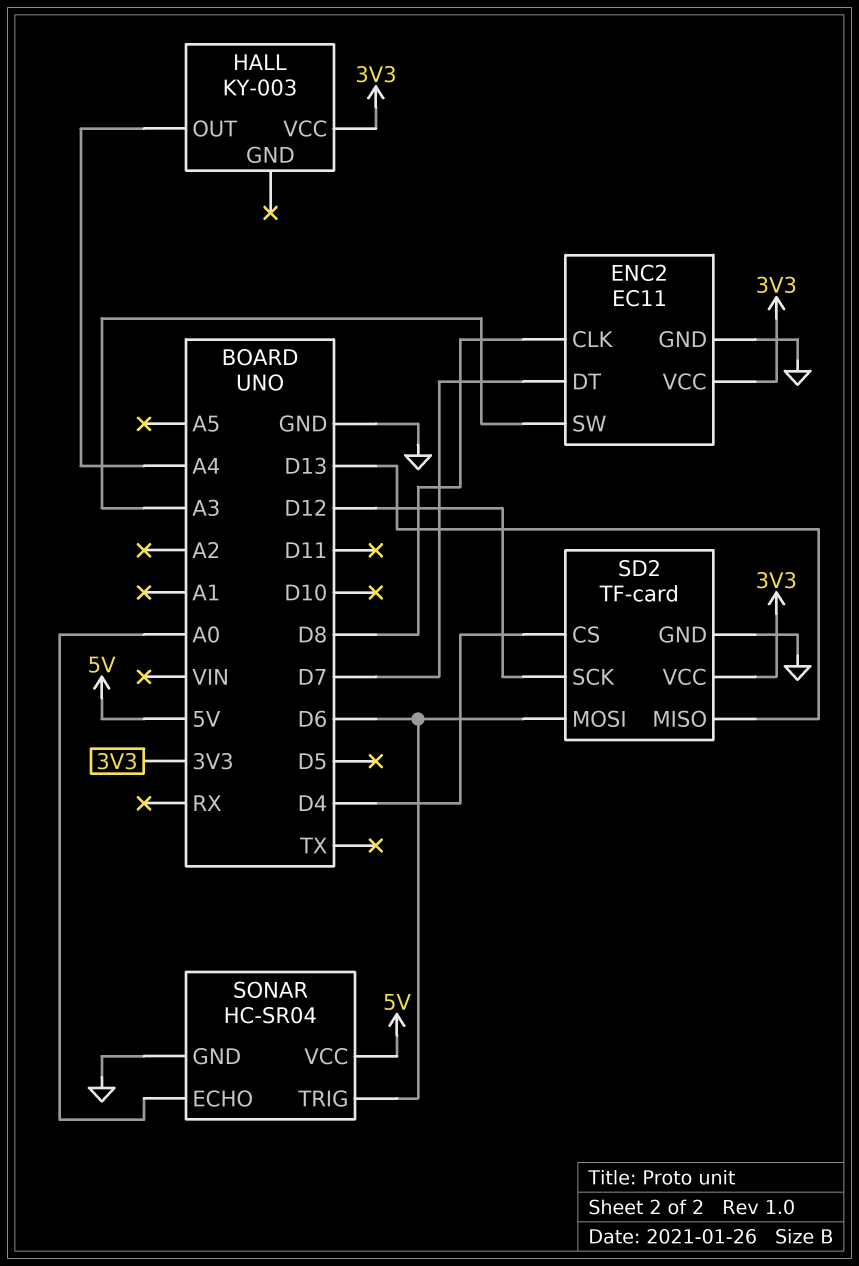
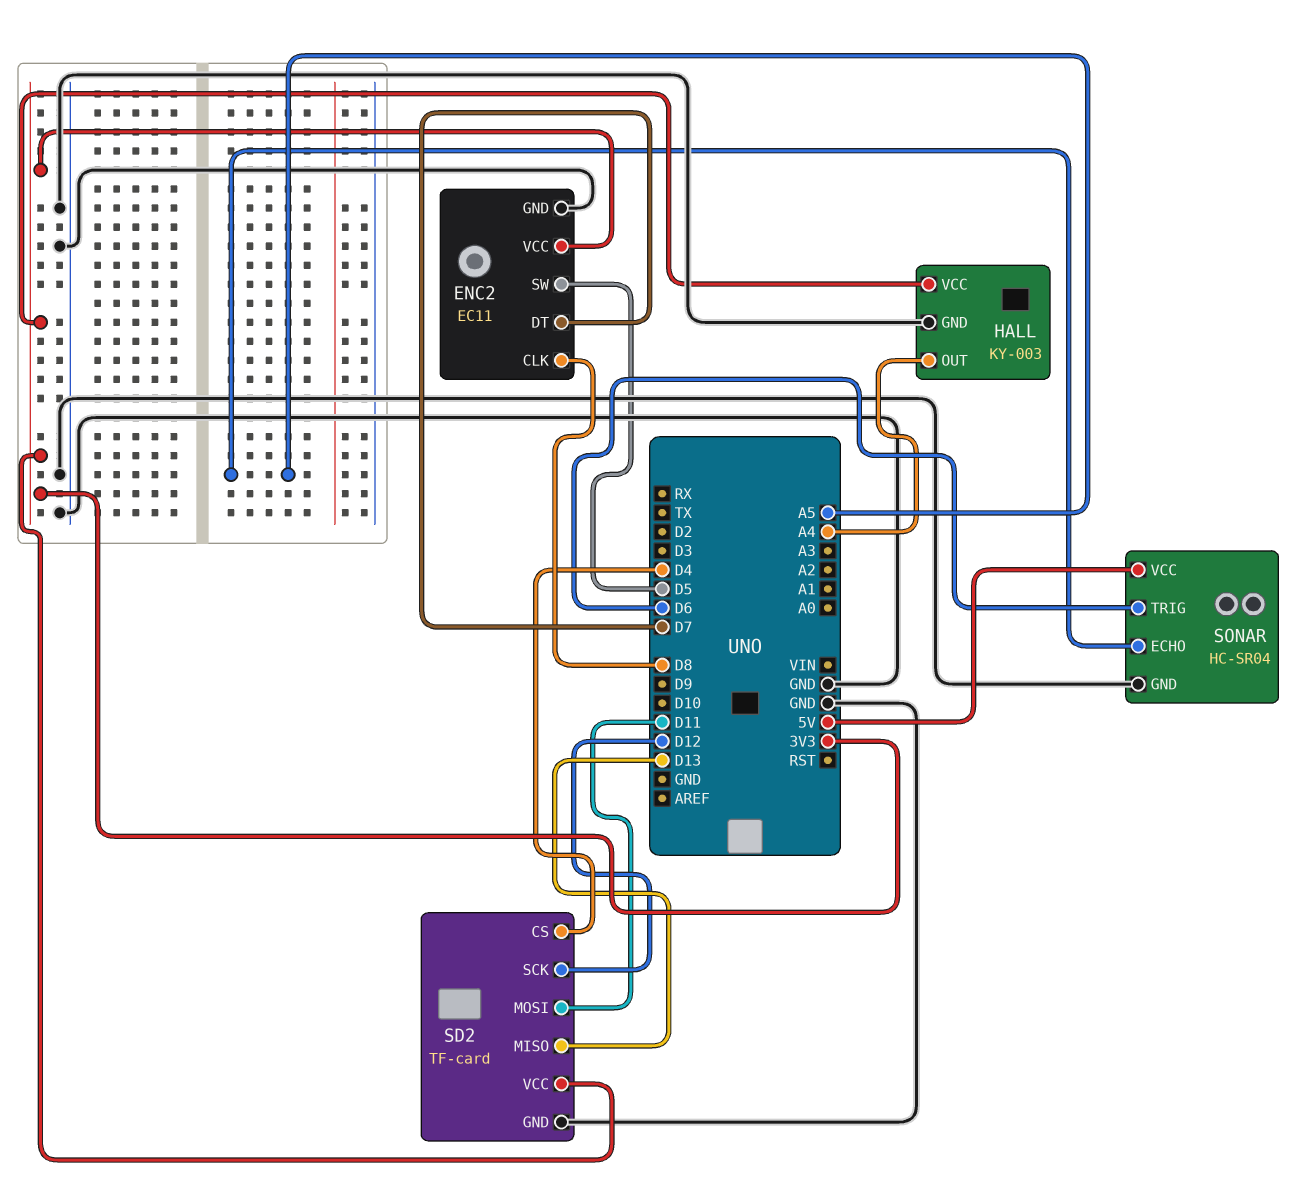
ENC2 pin SW: A3 -> D5
HALL pin GND: none -> GND
SD2 pin MOSI: D6 -> D11
SONAR pin ECHO: A0 -> A5

